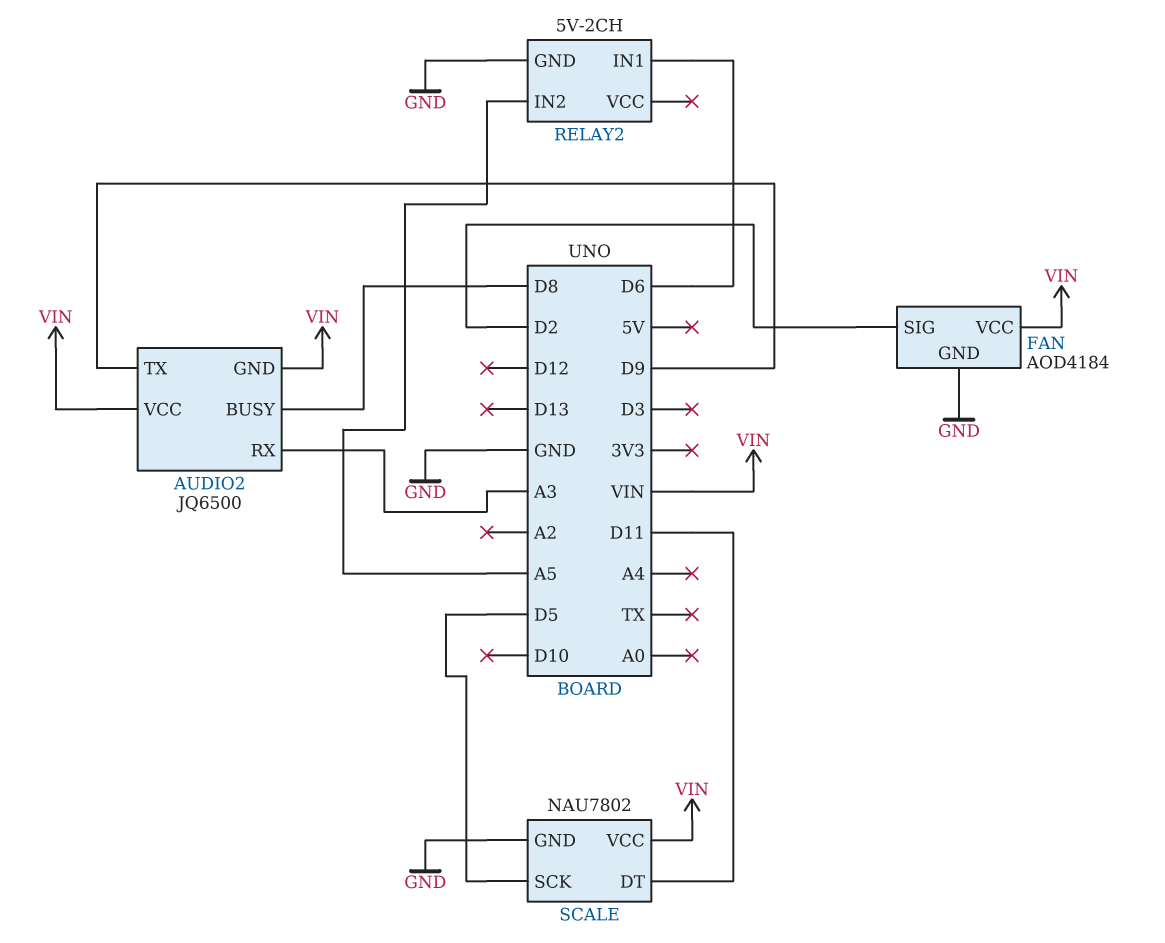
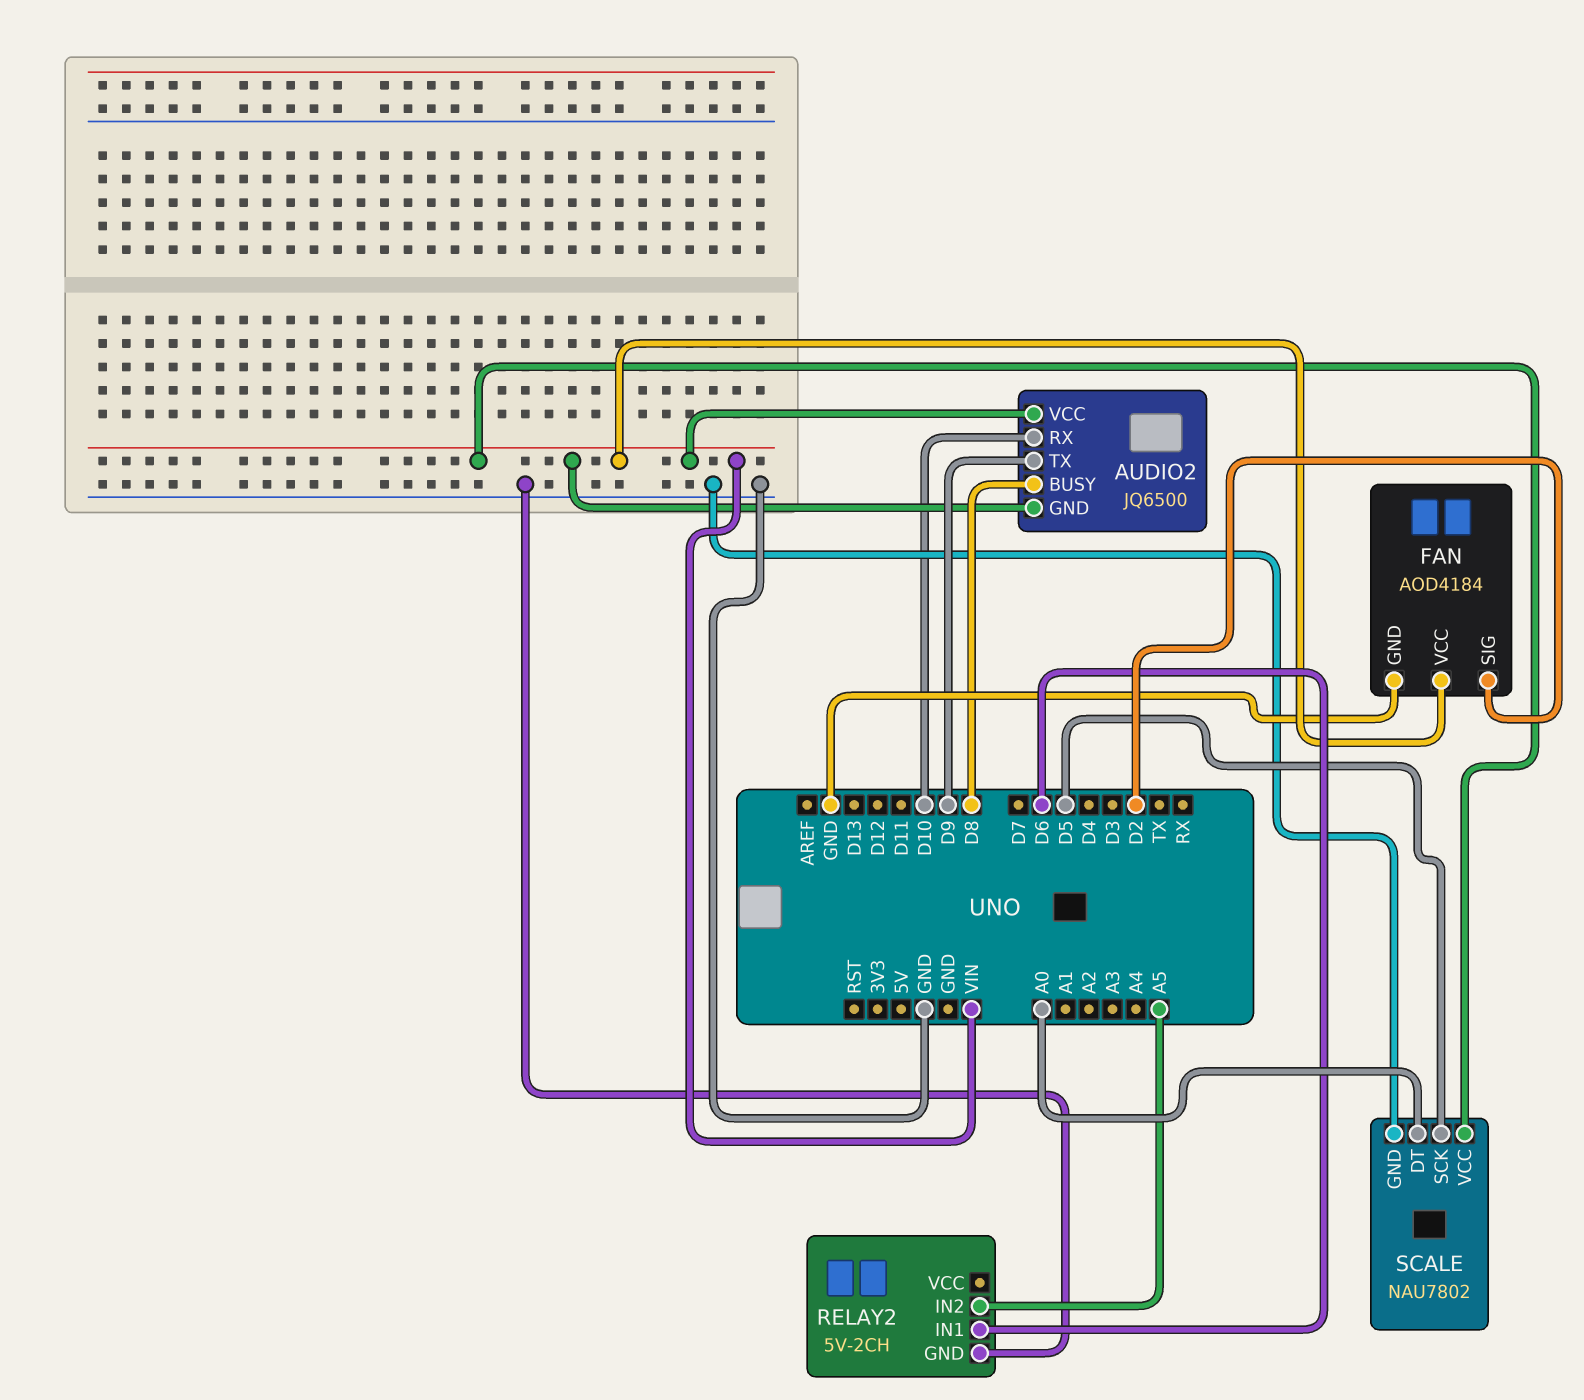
AUDIO2 pin RX: A3 -> D10
SCALE pin DT: D11 -> A0

